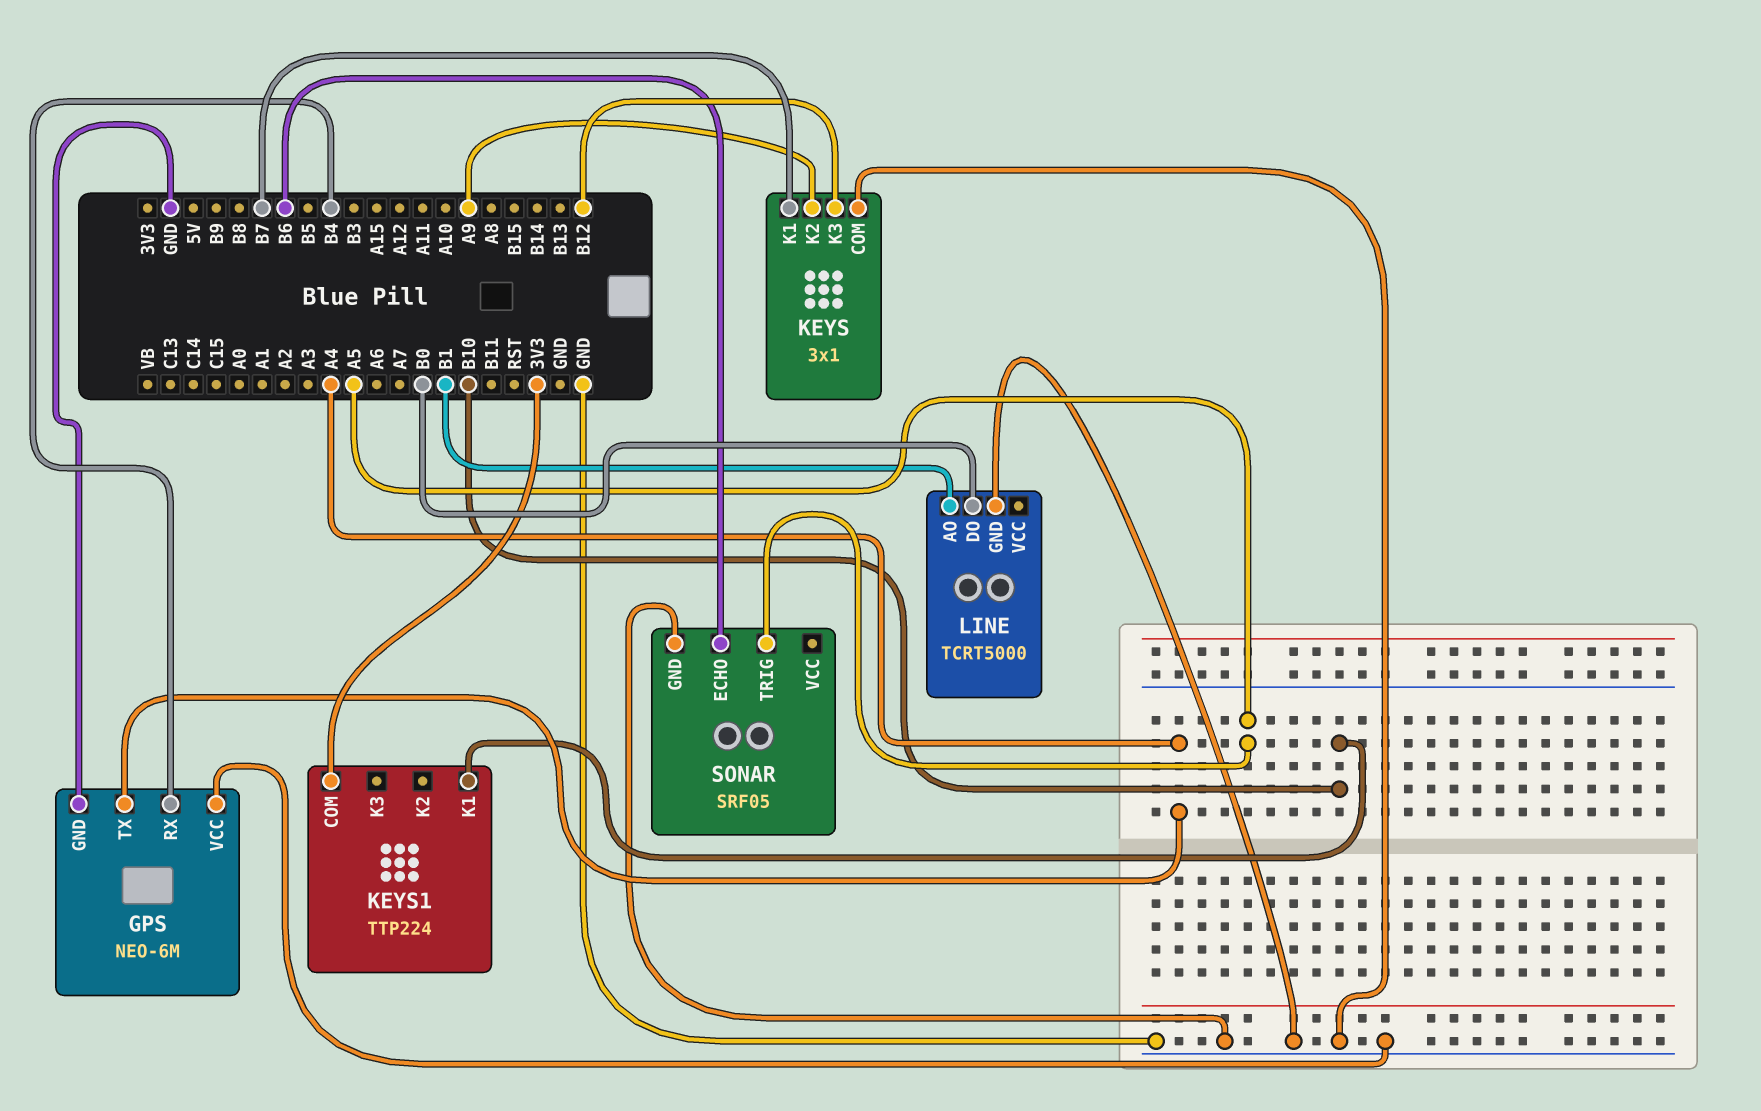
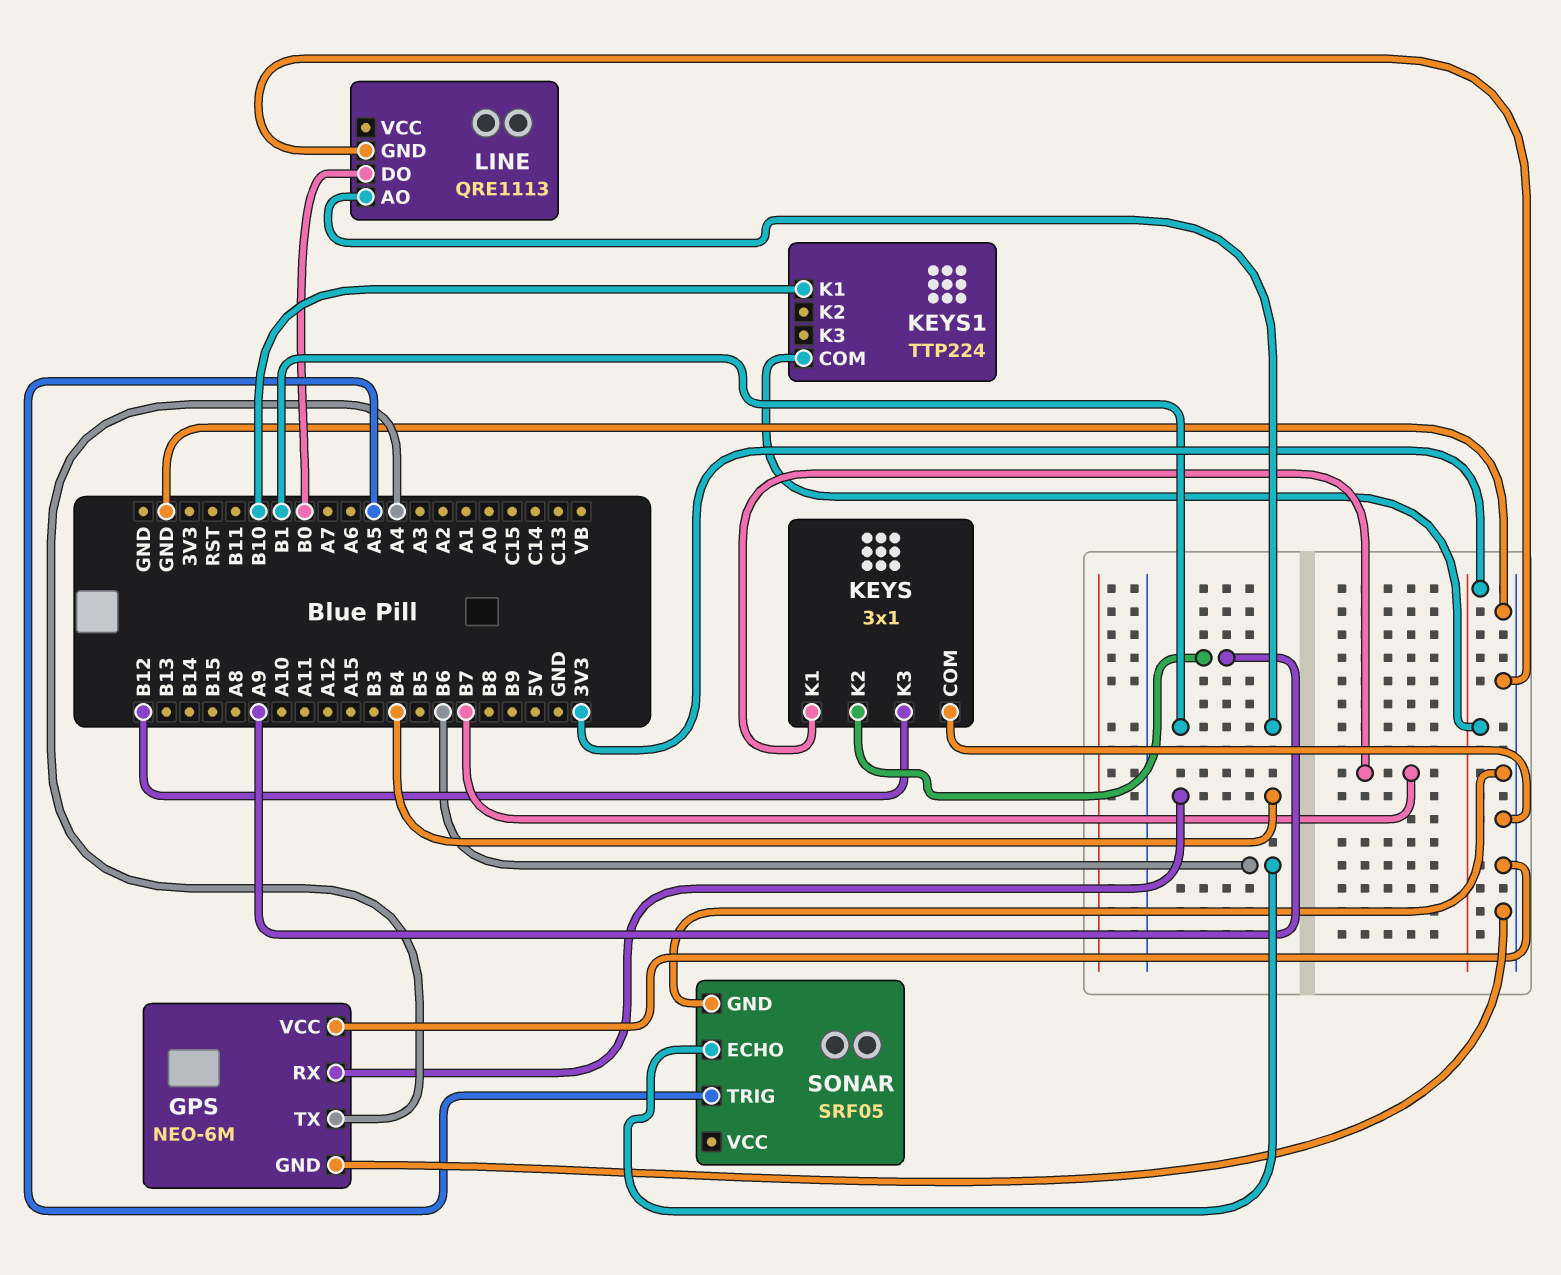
LINE: TCRT5000 -> QRE1113

